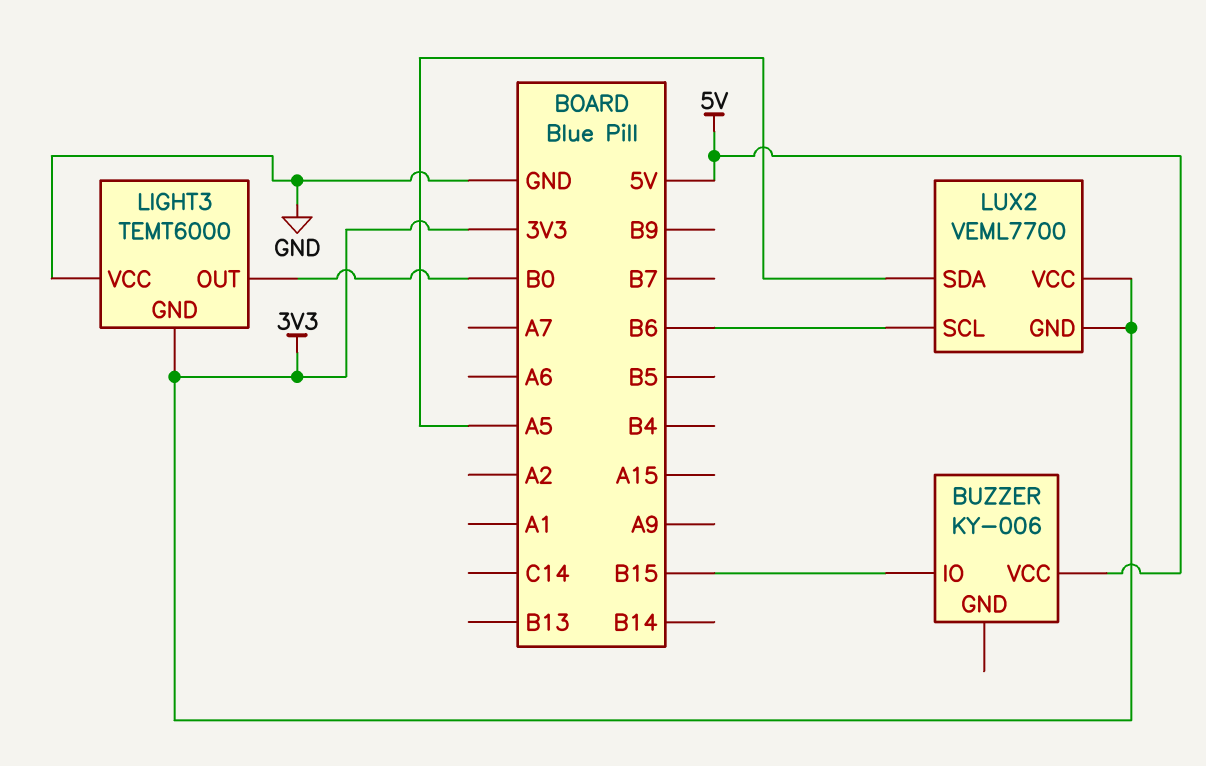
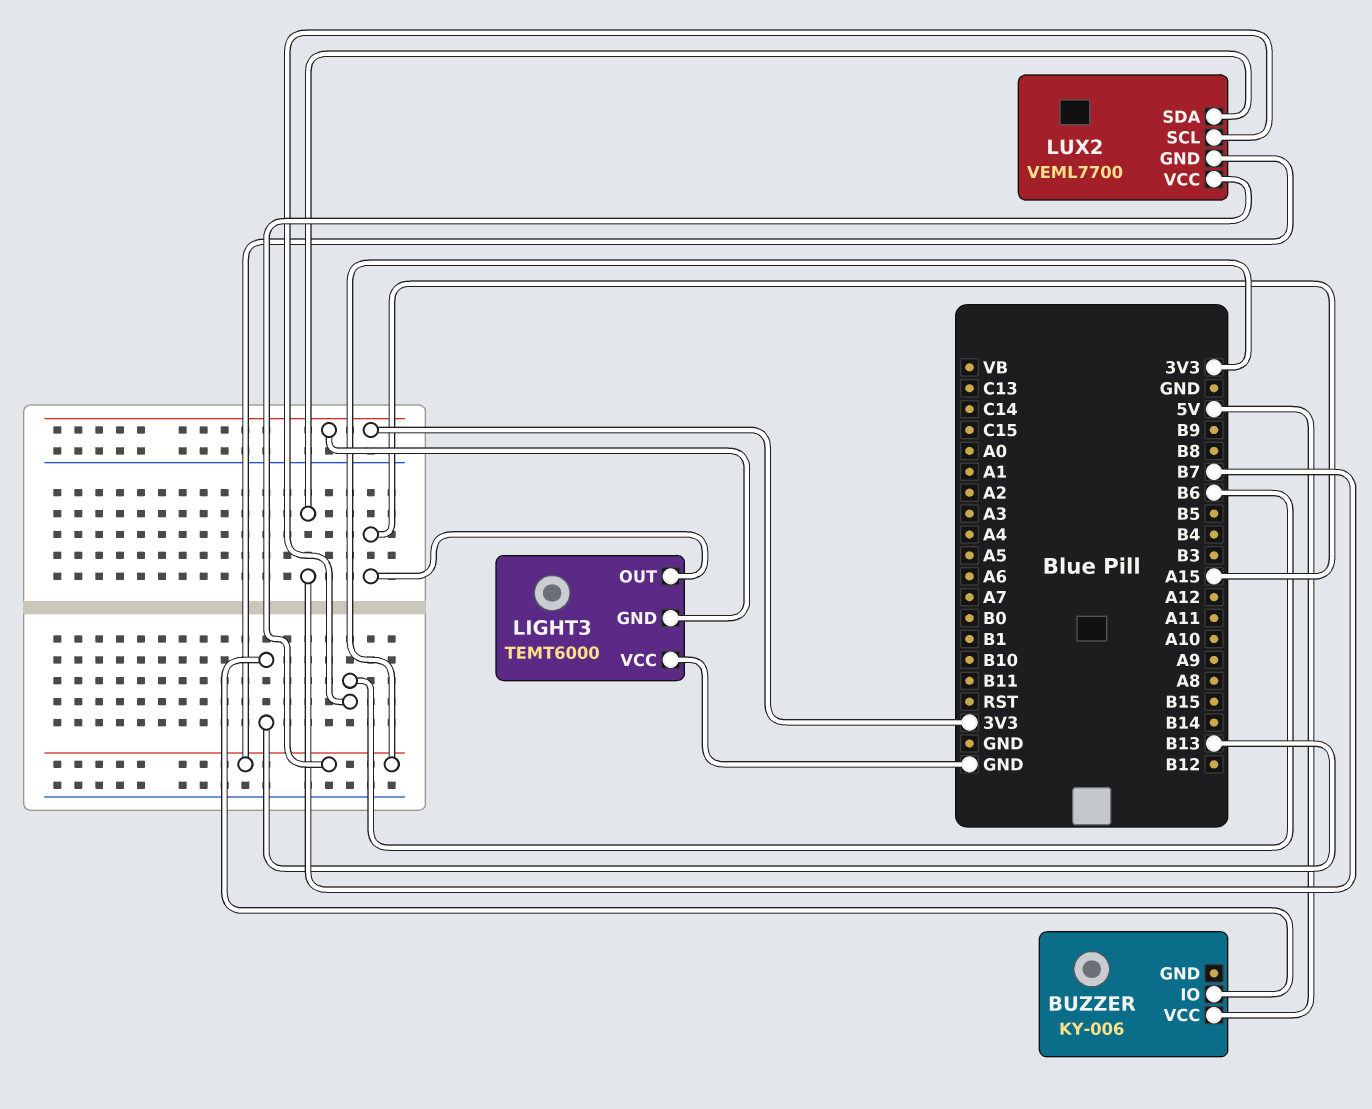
BUZZER pin IO: B15 -> B13
LIGHT3 pin OUT: B0 -> A15
LUX2 pin SDA: A5 -> B7

